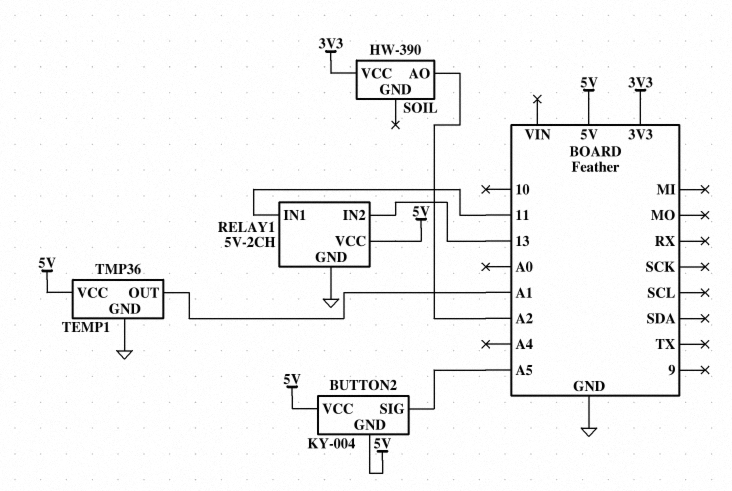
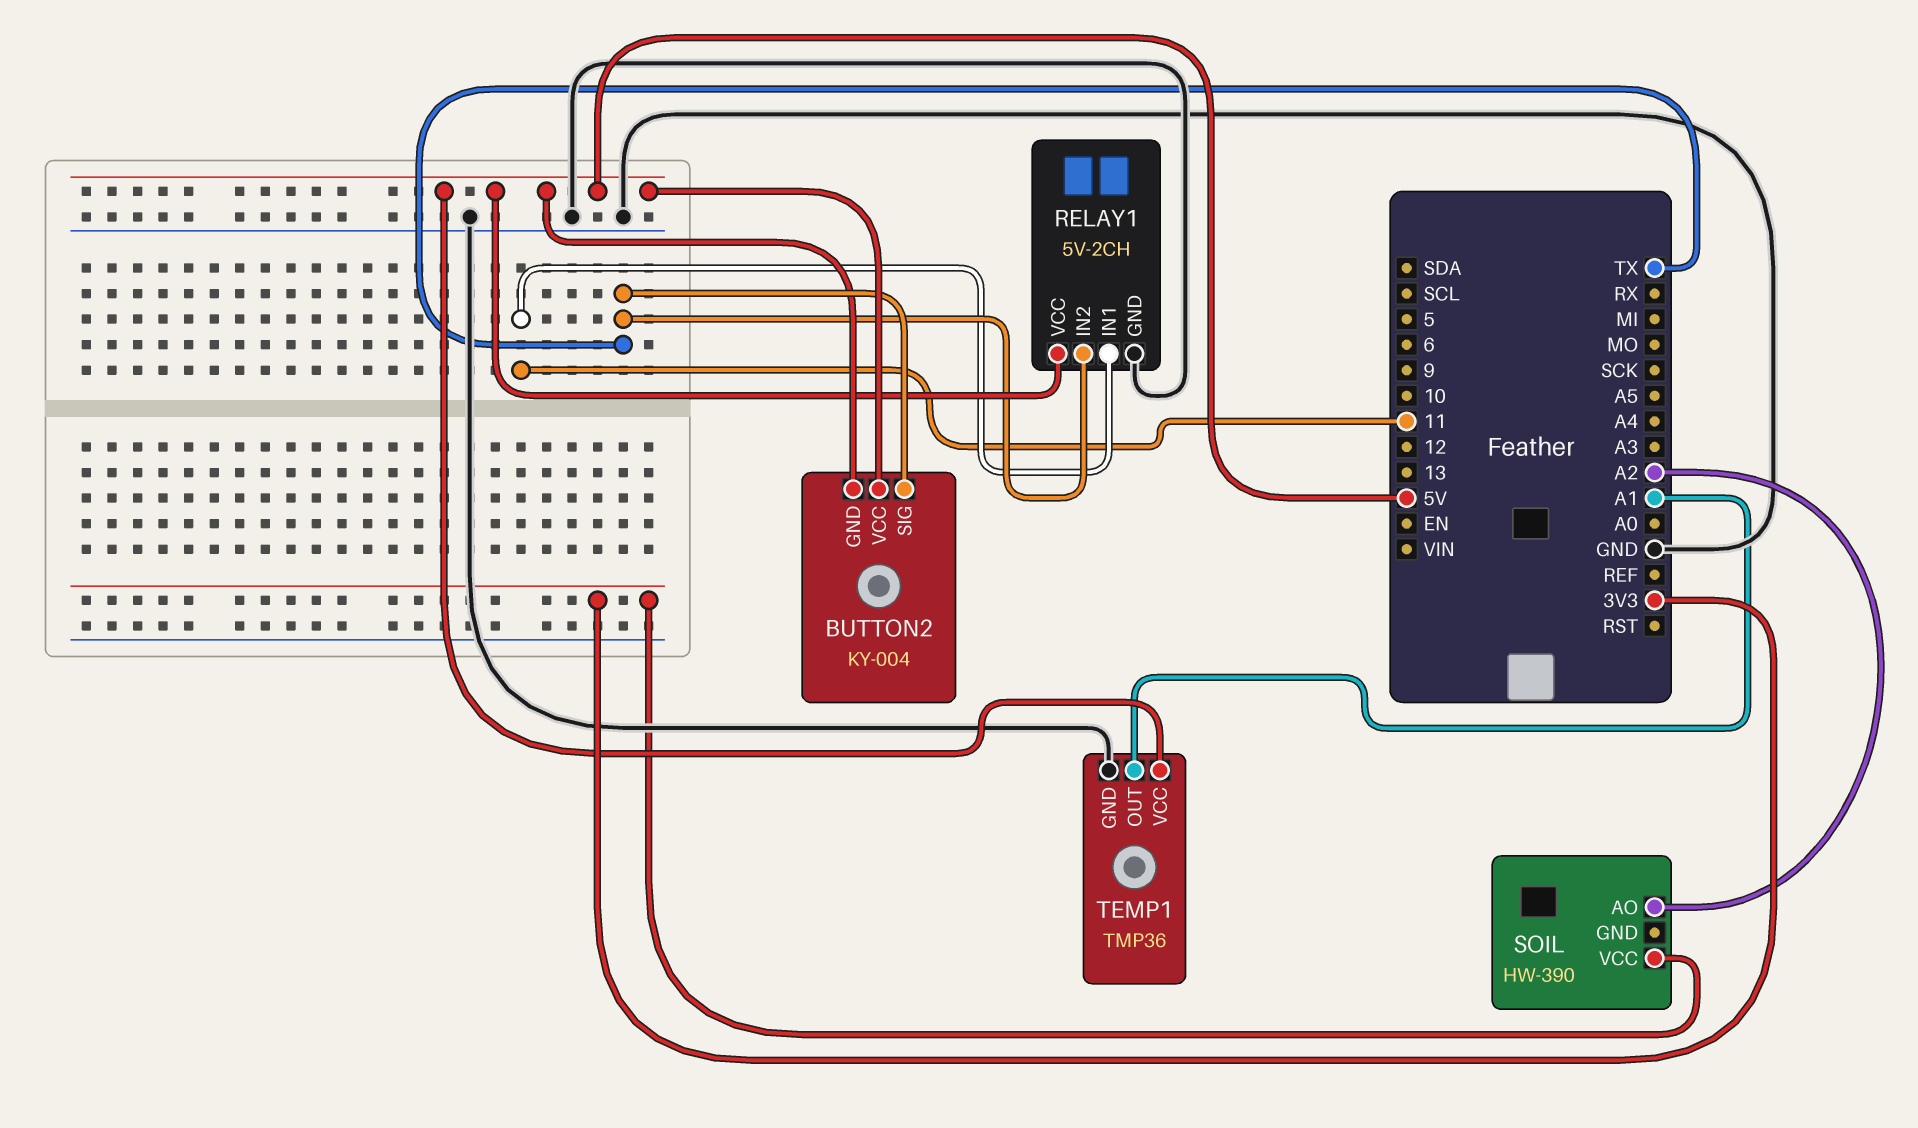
BUTTON2 pin SIG: A5 -> TX
RELAY1 pin IN2: 13 -> TX

